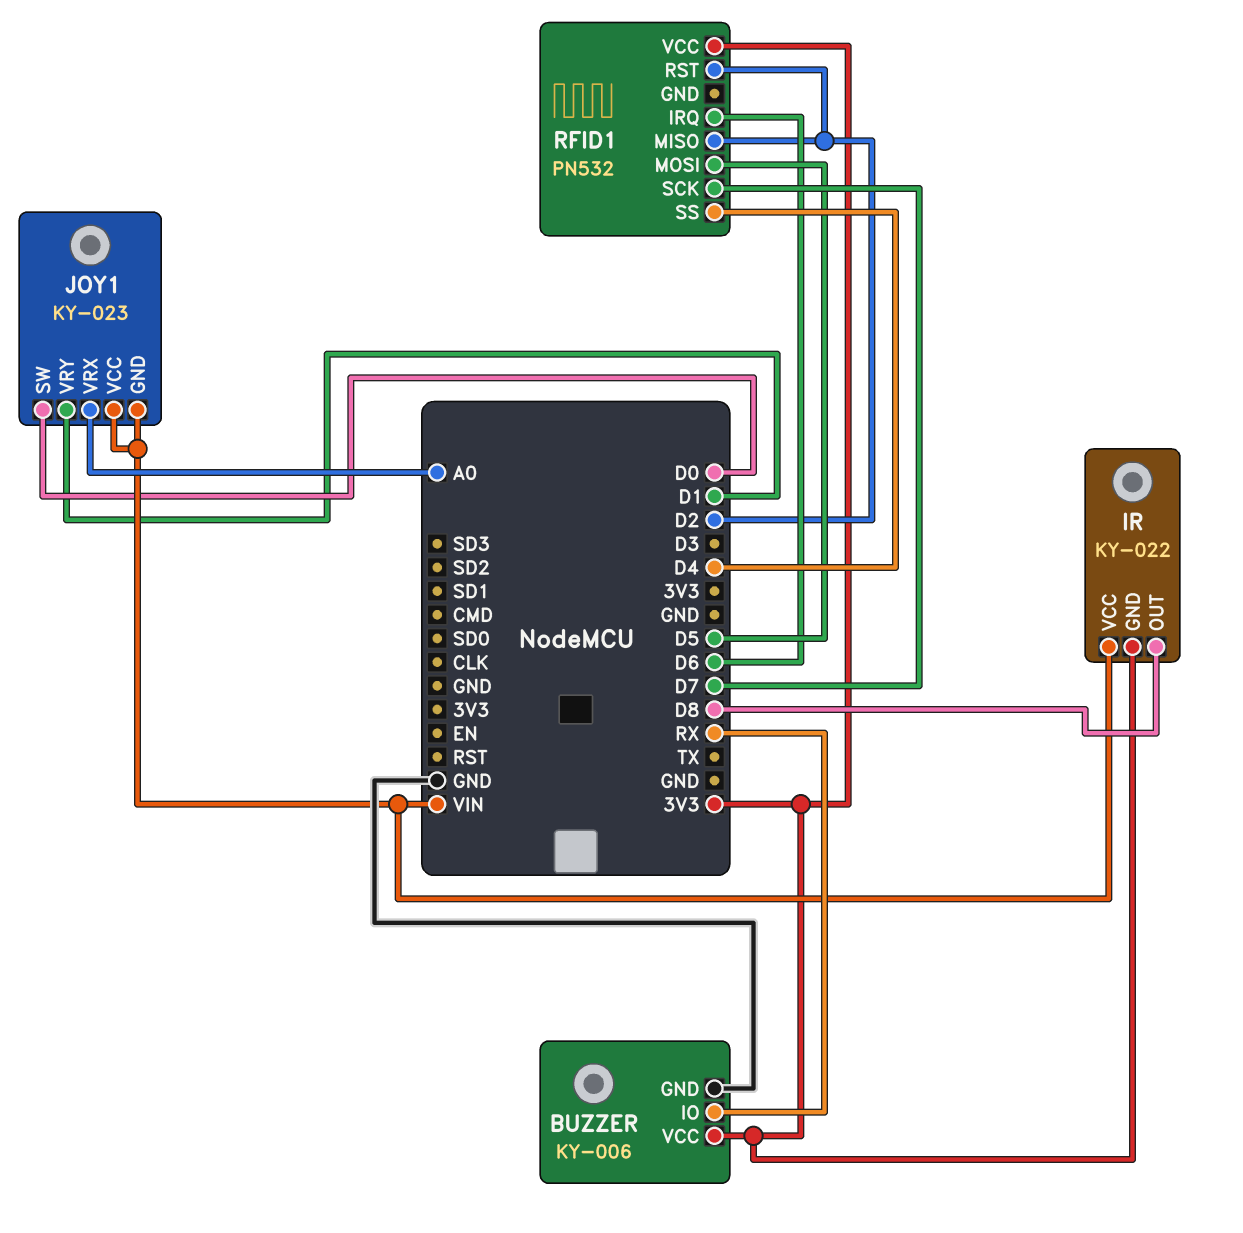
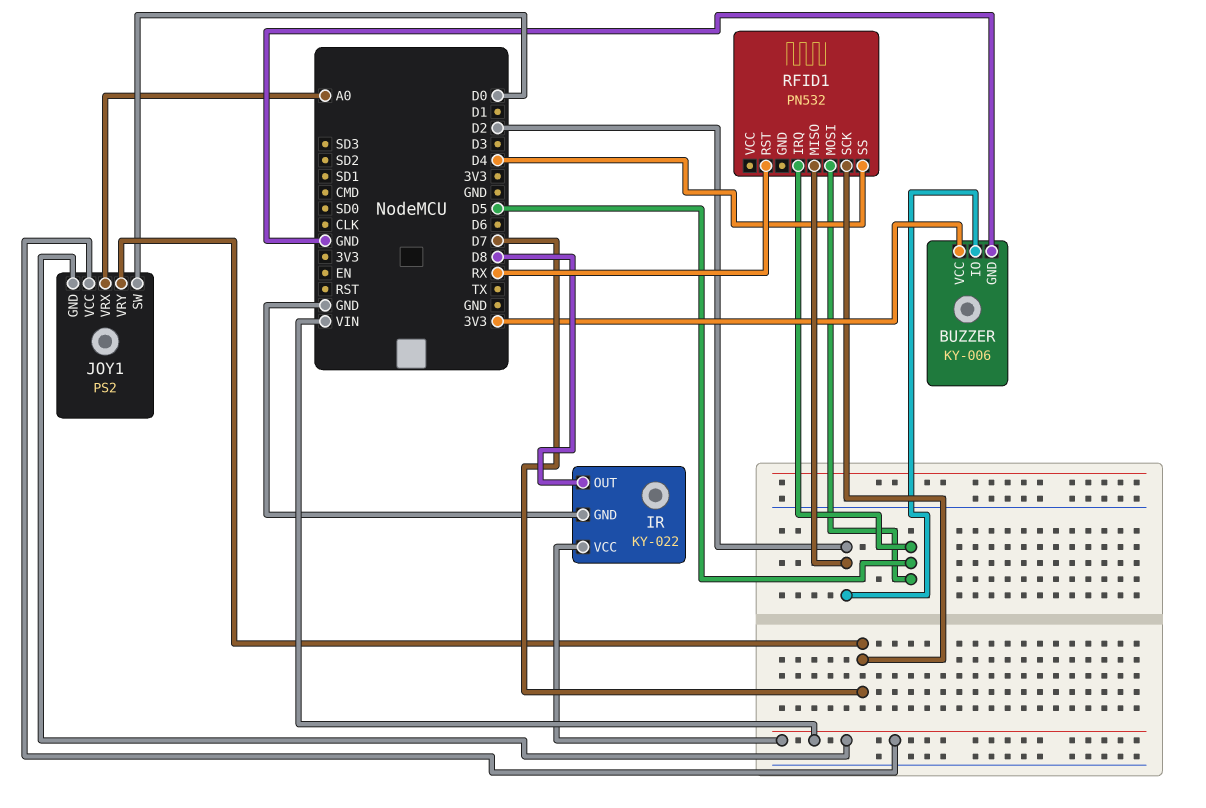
BUZZER pin IO: RX -> D2
IR pin GND: 3V3 -> GND
JOY1: KY-023 -> PS2
JOY1 pin VRY: D1 -> D7
RFID1 pin IRQ: D6 -> D5
RFID1 pin RST: D2 -> RX
RFID1 pin VCC: 3V3 -> none

